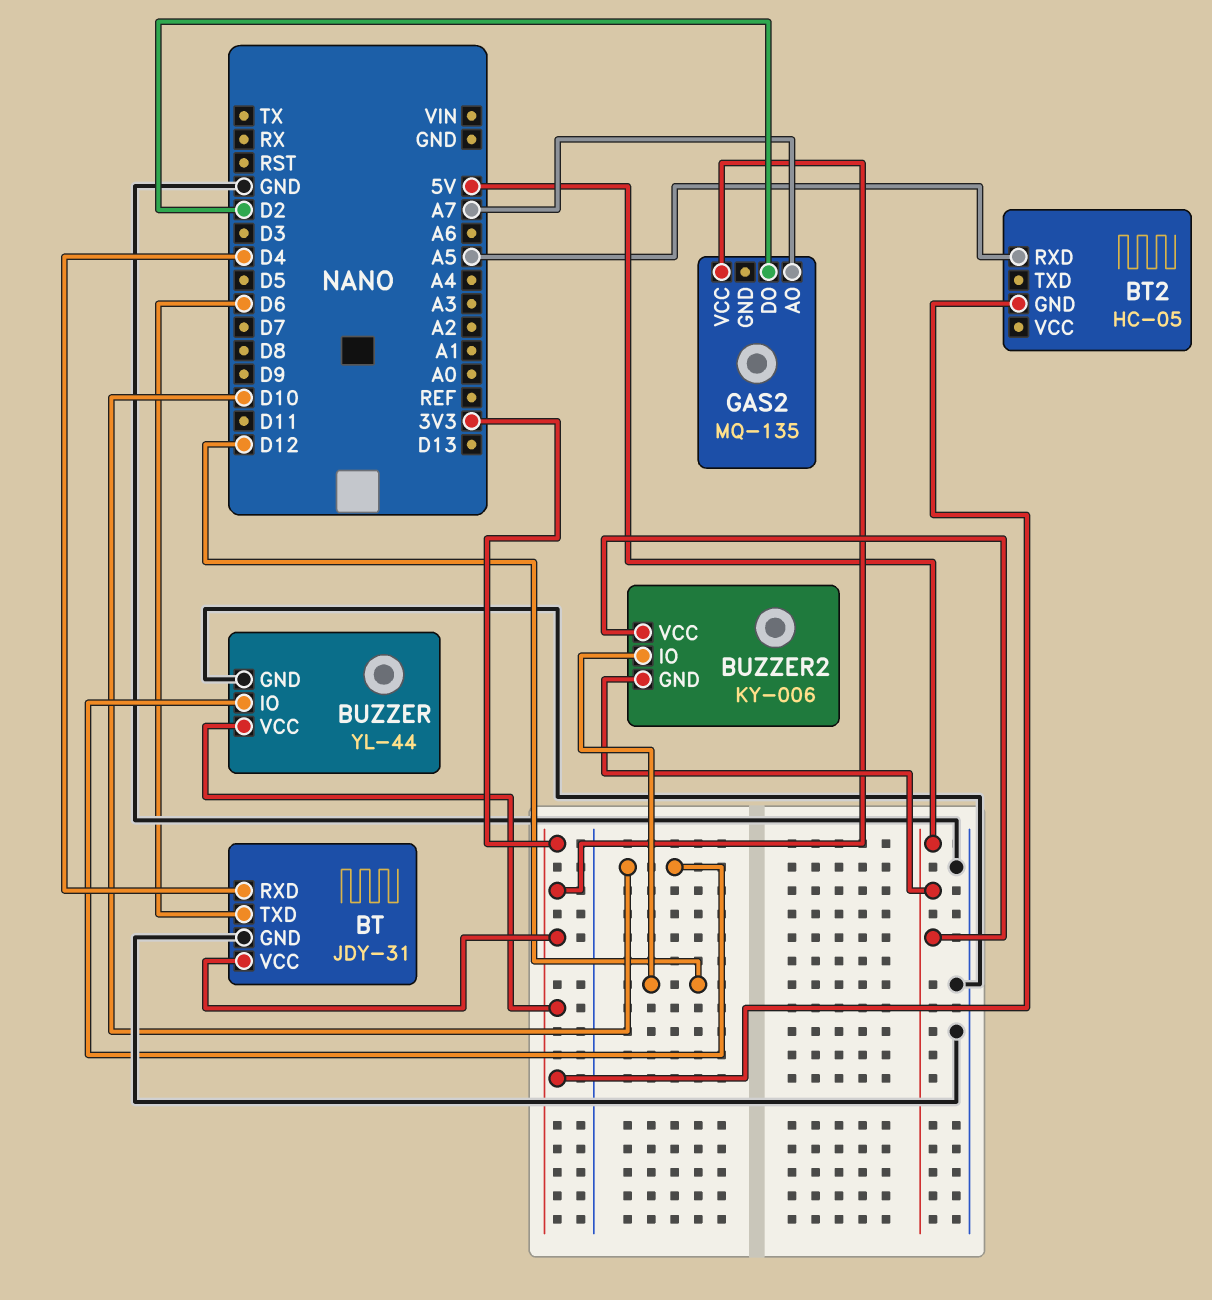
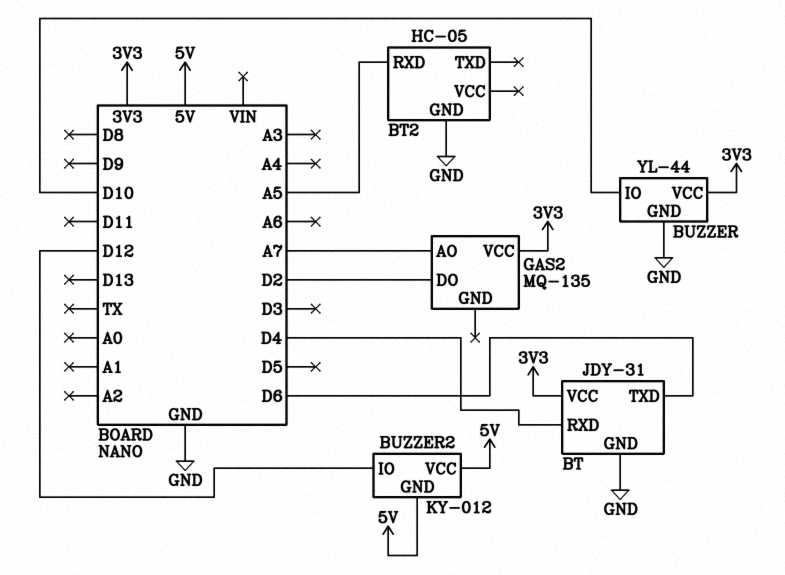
BT2 pin GND: 3V3 -> GND
BUZZER2: KY-006 -> KY-012

